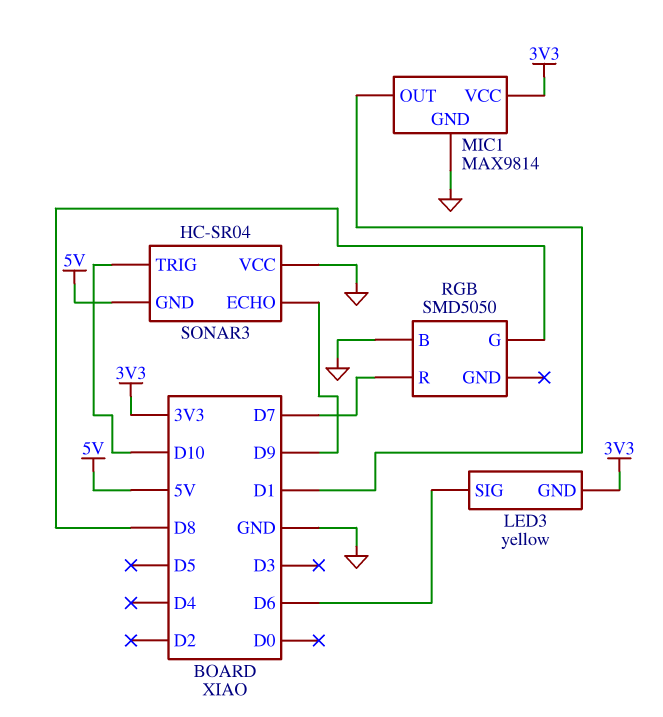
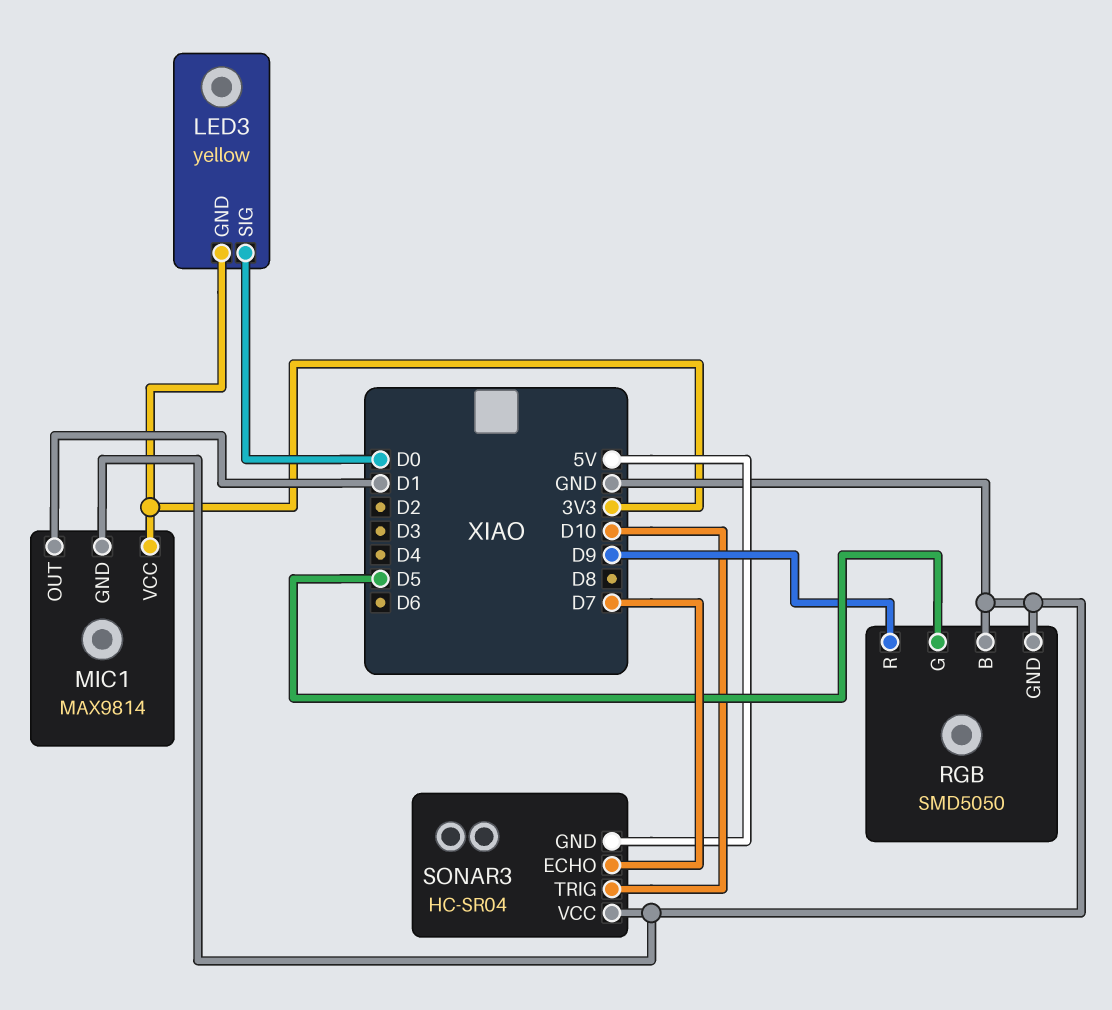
LED3 pin SIG: D6 -> D0
RGB pin G: D8 -> D5
RGB pin GND: none -> GND
RGB pin R: D7 -> D9
SONAR3 pin ECHO: D9 -> D7

